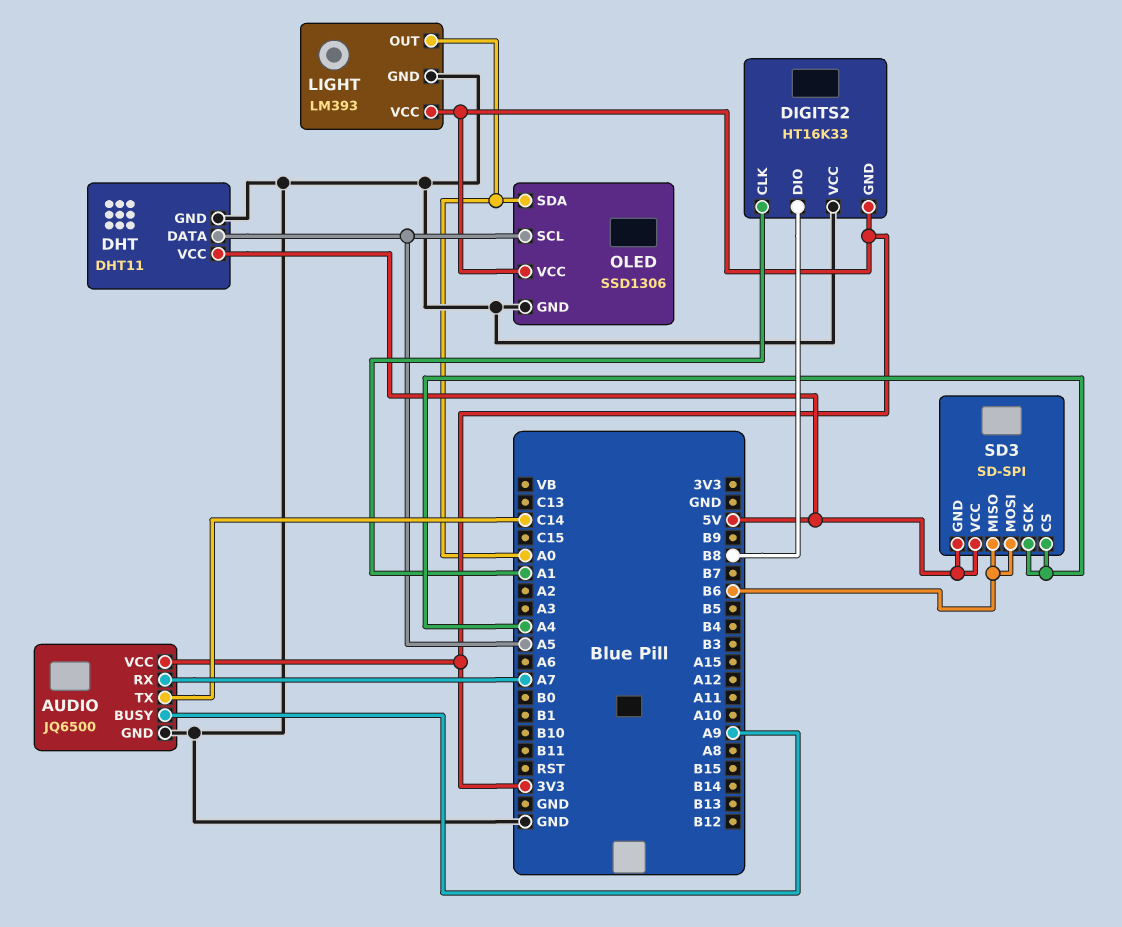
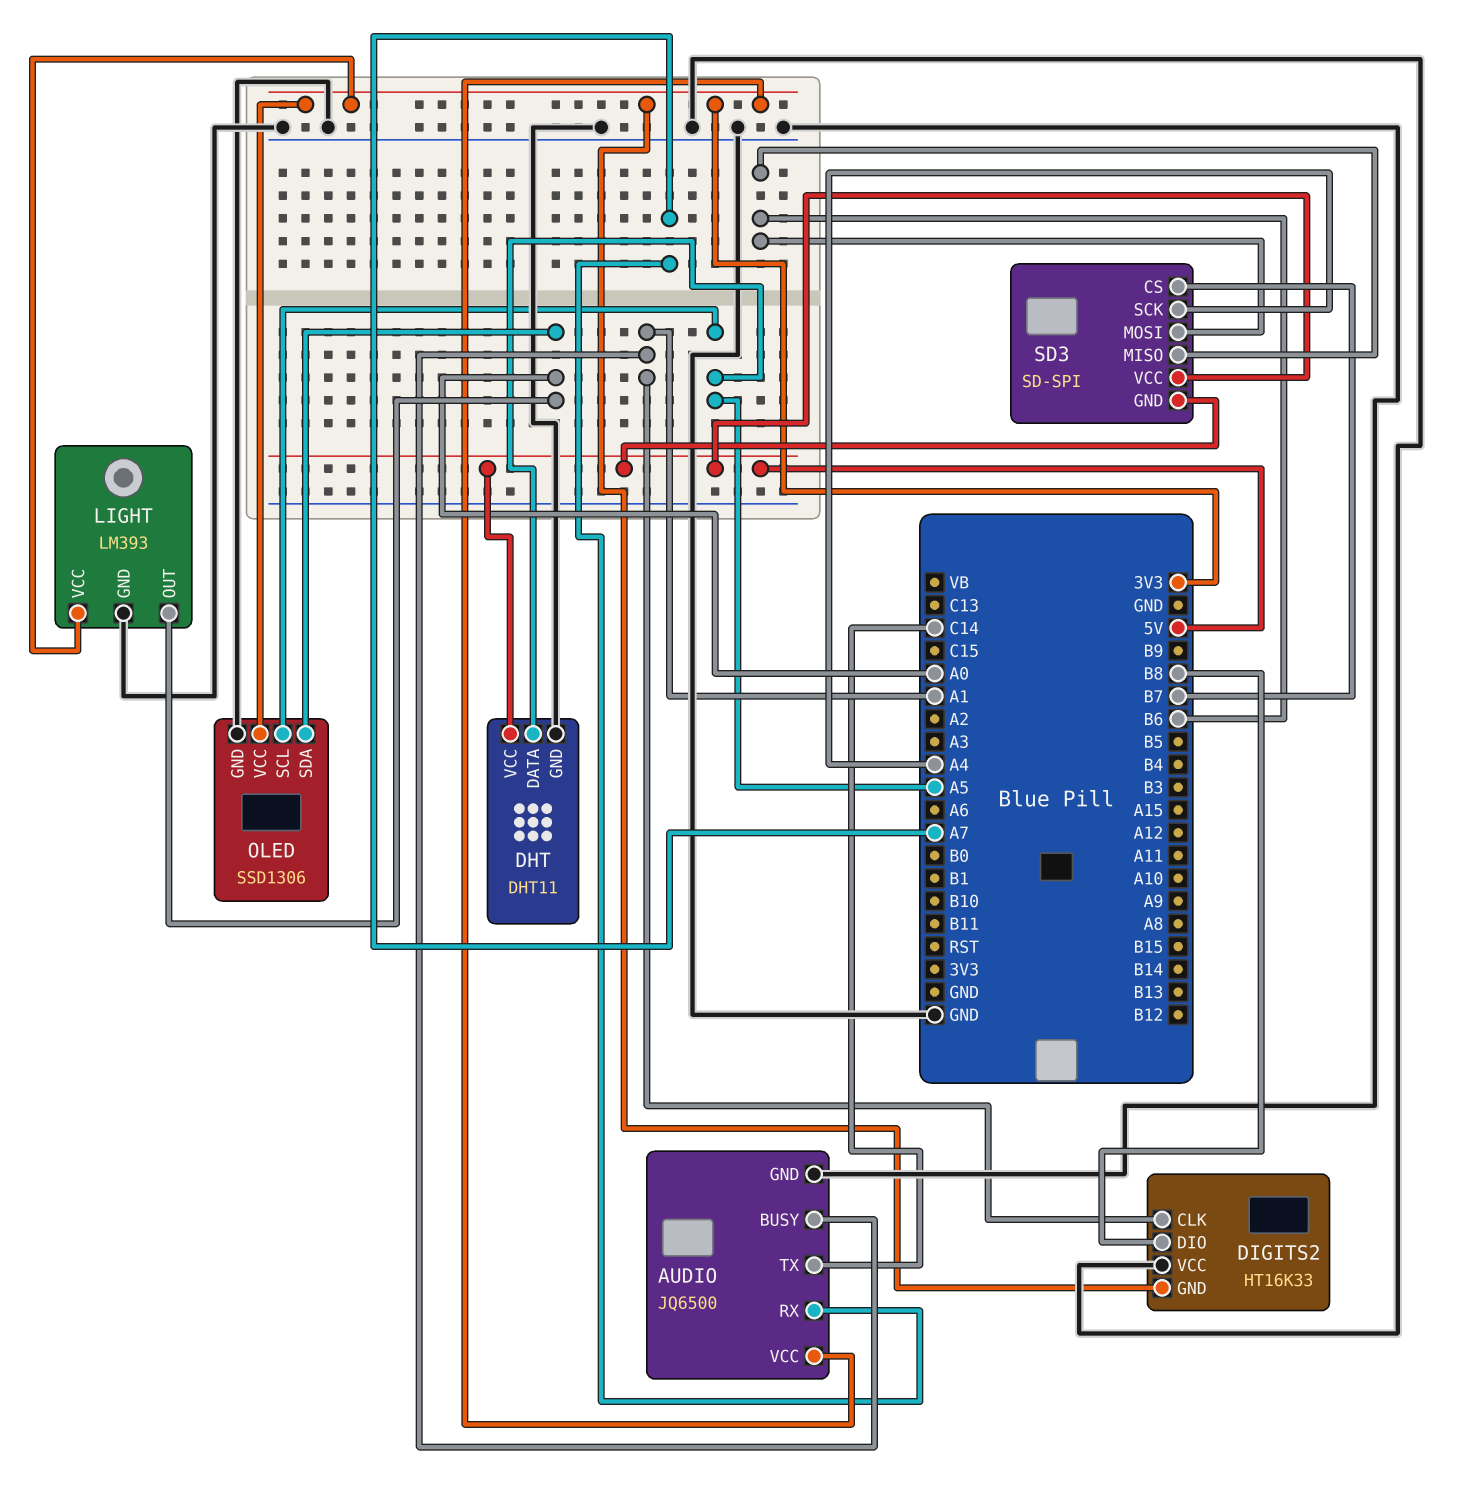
AUDIO pin BUSY: A9 -> A1
SD3 pin CS: A4 -> B7

